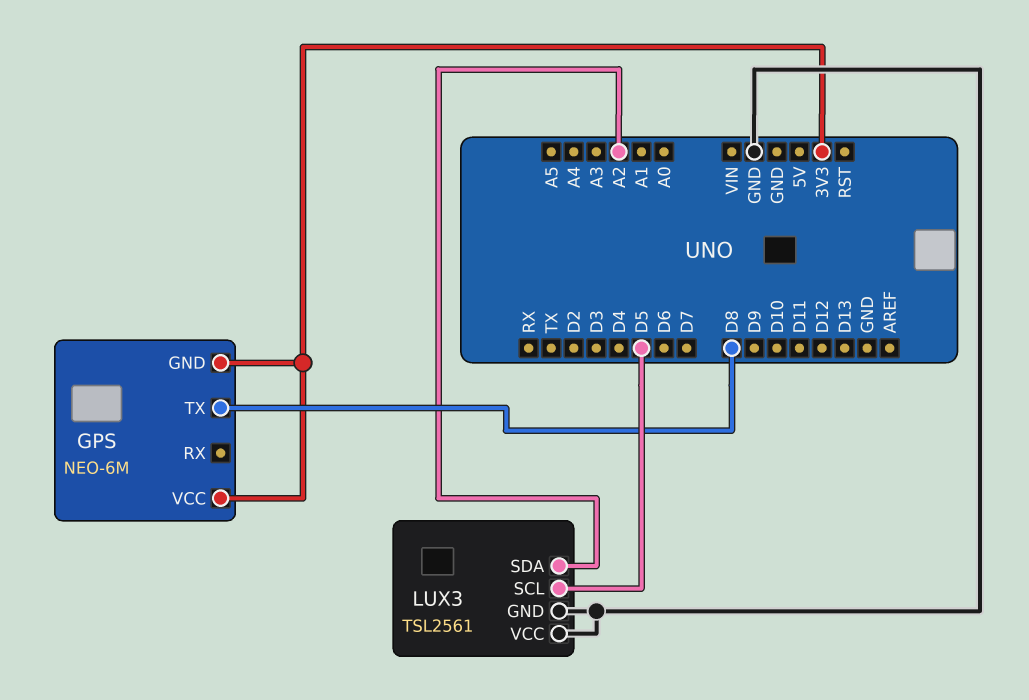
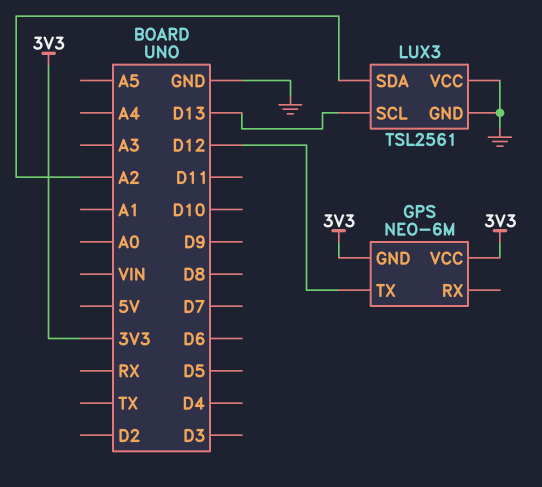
GPS pin TX: D8 -> D12
LUX3 pin SCL: D5 -> D13

